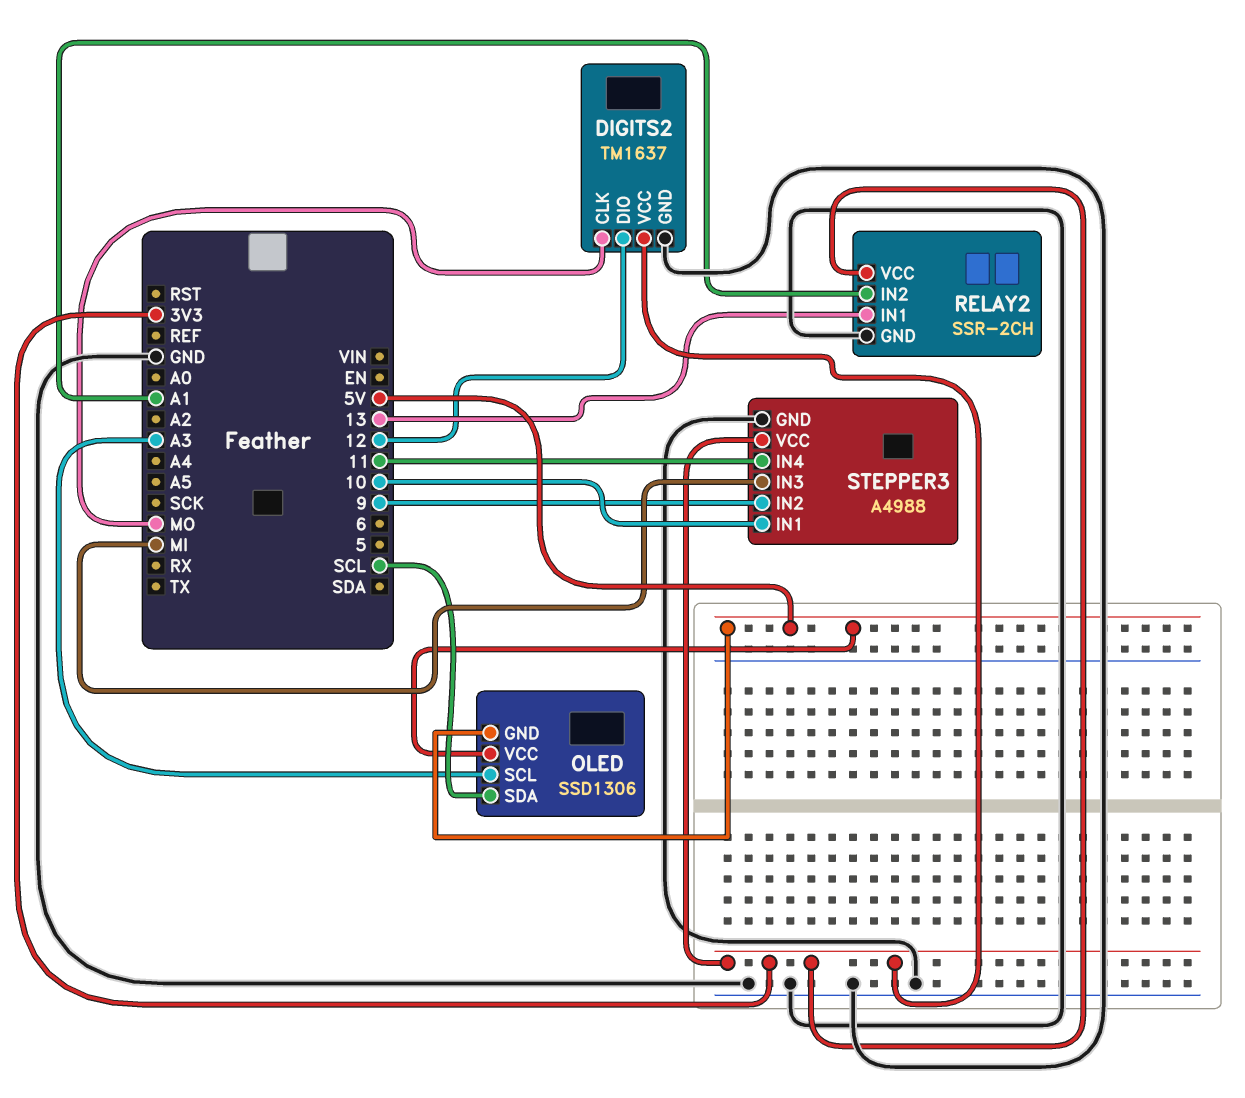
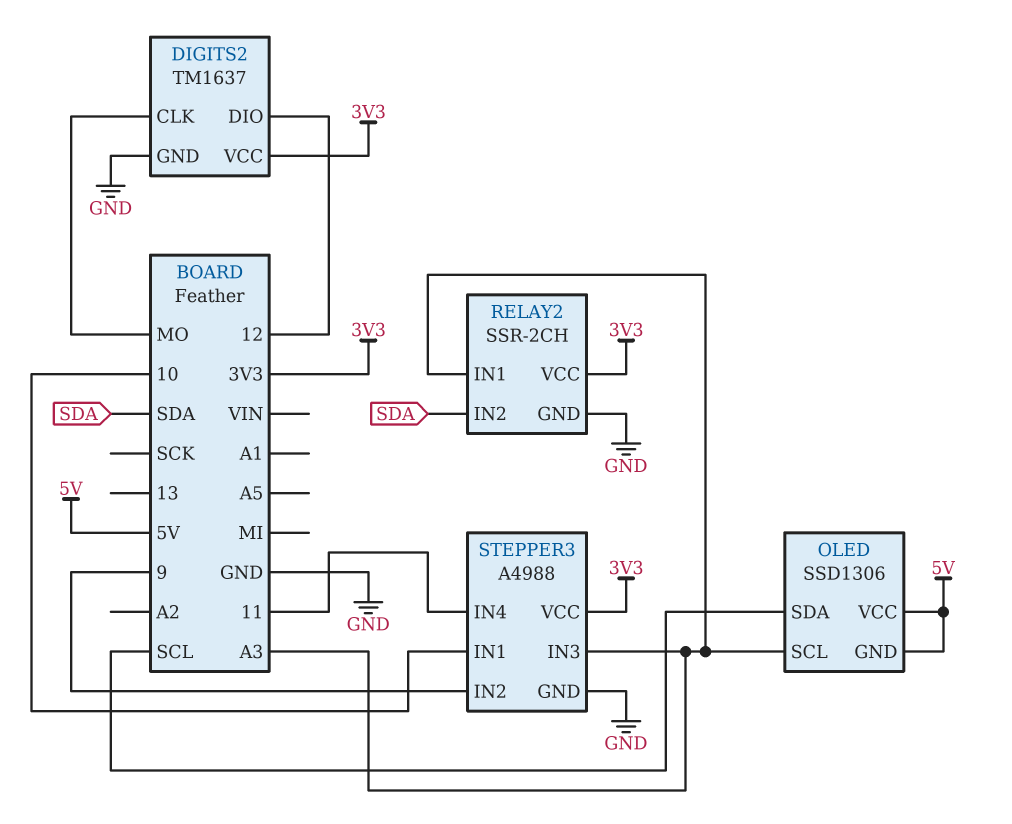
RELAY2 pin IN1: 13 -> A3
RELAY2 pin IN2: A1 -> SDA
STEPPER3 pin IN3: MI -> A3

